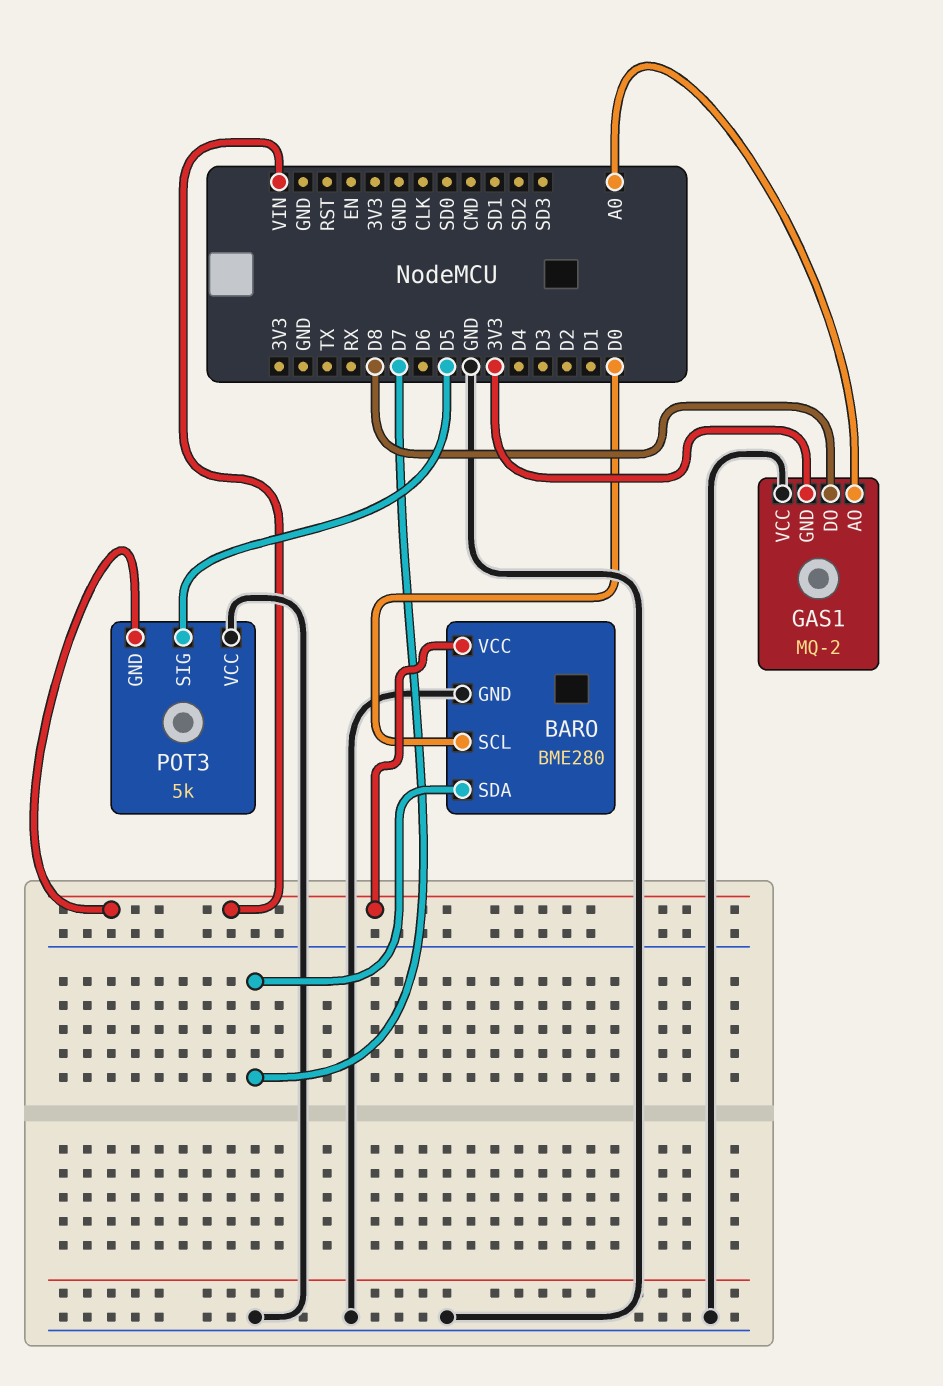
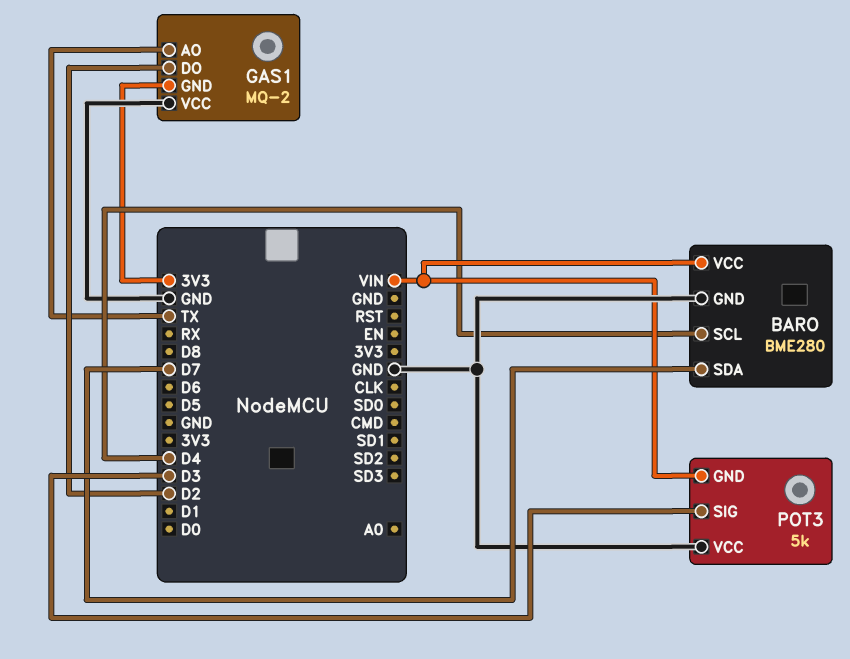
BARO pin SCL: D0 -> D4
GAS1 pin AO: A0 -> TX
GAS1 pin DO: D8 -> D2
POT3 pin SIG: D5 -> D3

